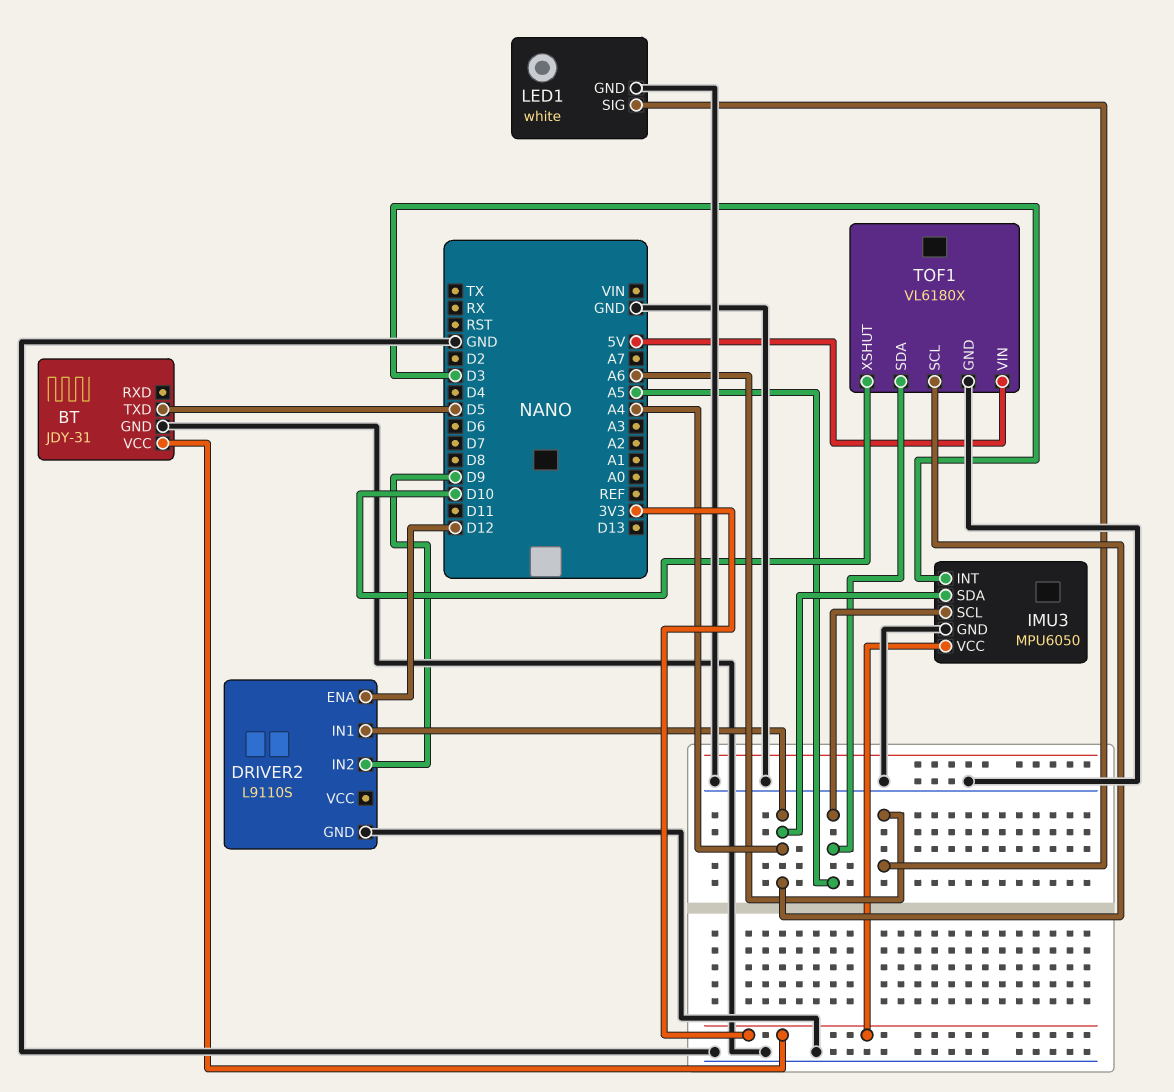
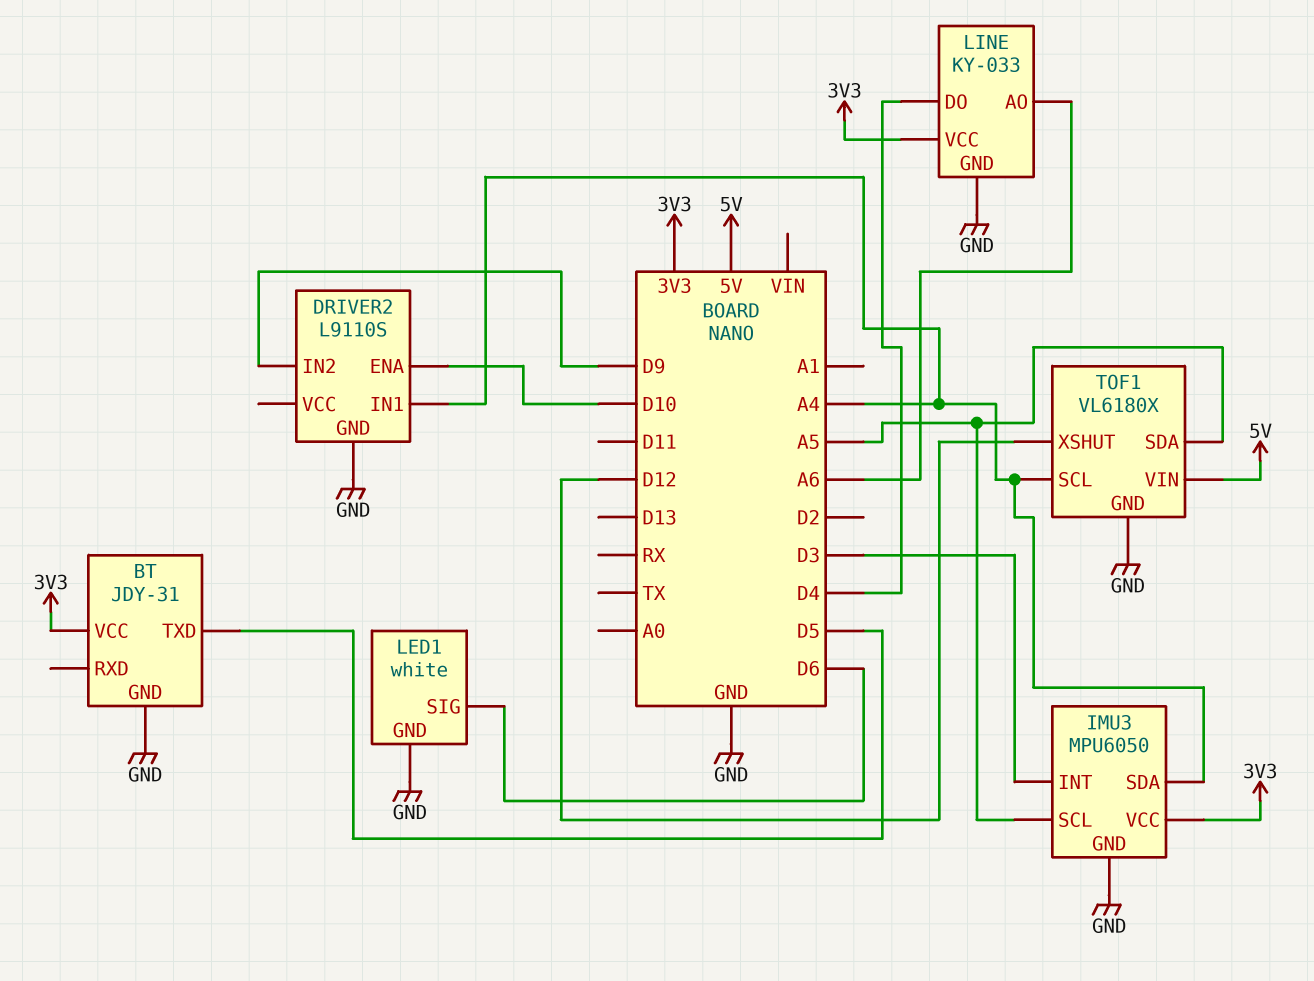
DRIVER2 pin ENA: D12 -> D10
LED1 pin SIG: A6 -> D6
LINE: none -> KY-033
LINE pin AO: none -> A6
LINE pin DO: none -> D4
LINE pin GND: none -> GND
LINE pin VCC: none -> 3V3
TOF1 pin XSHUT: D10 -> D12

